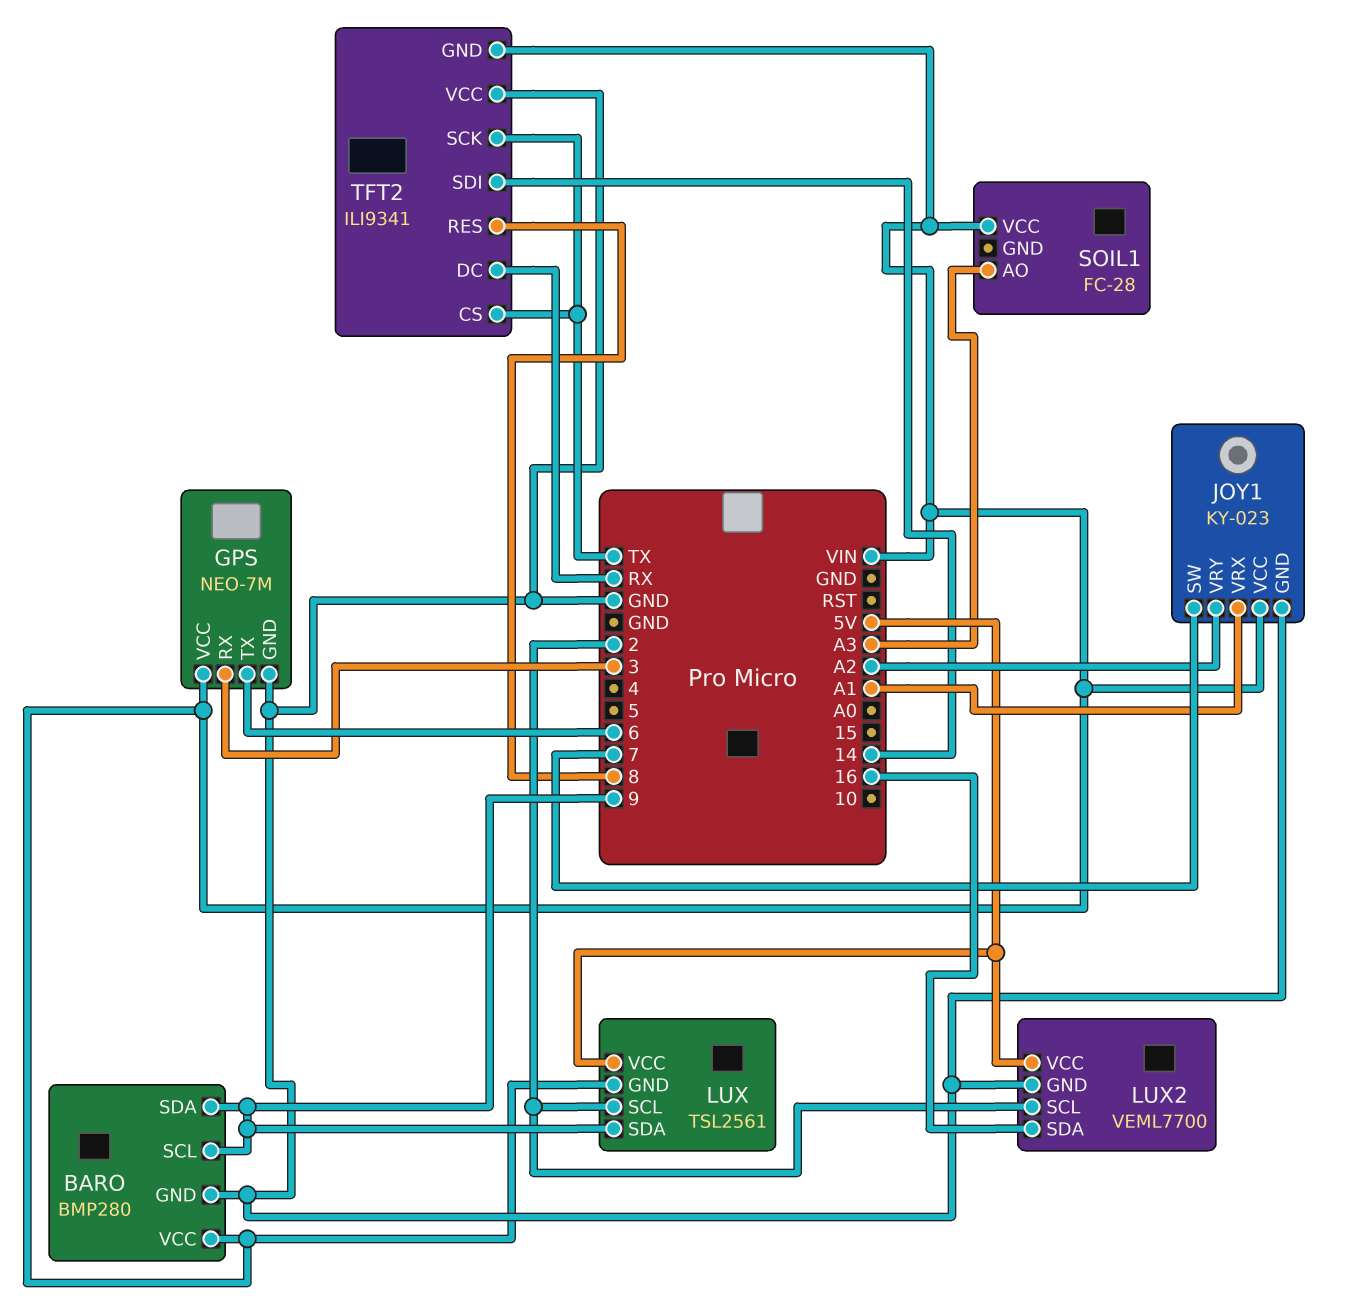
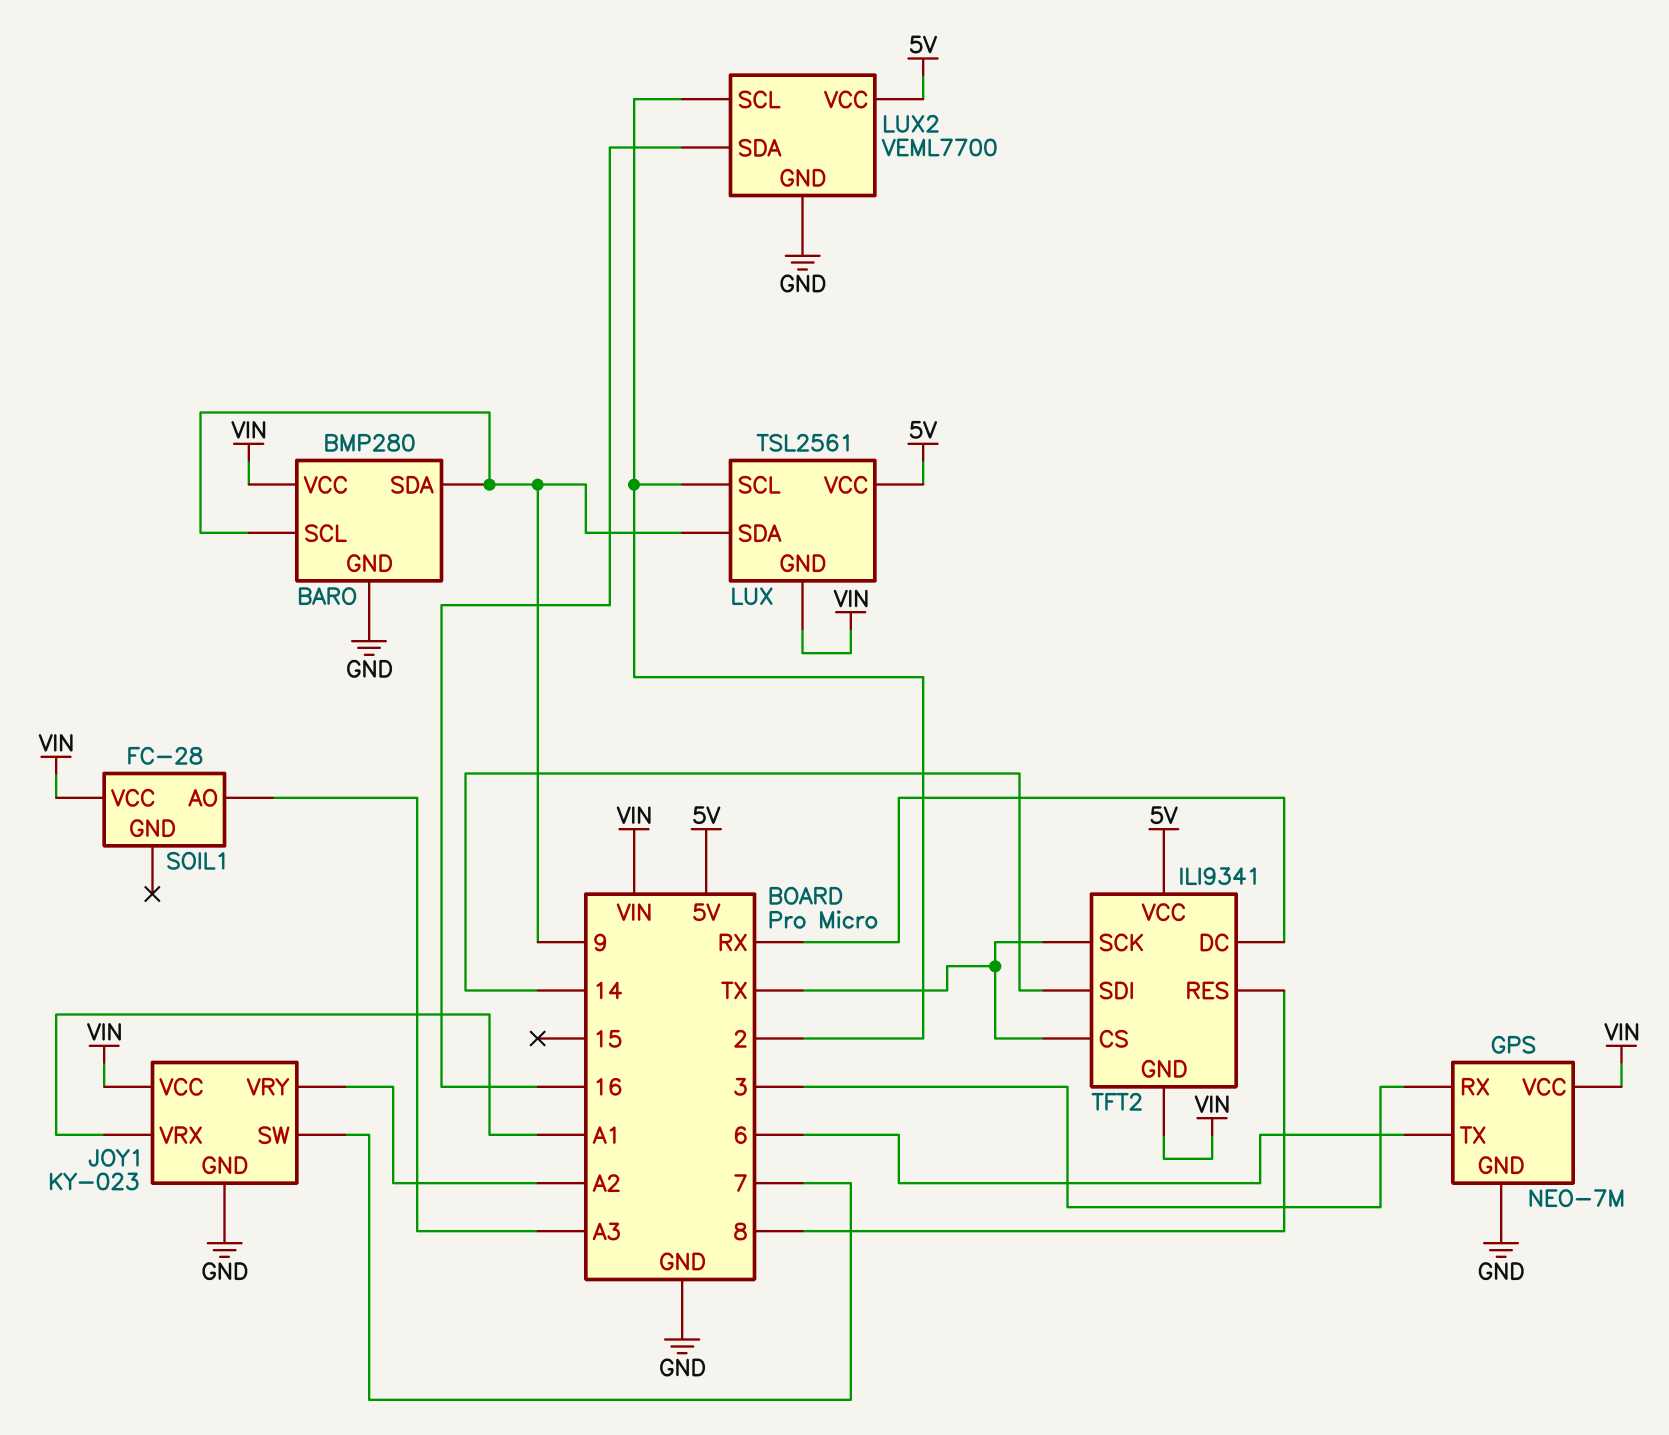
TFT2 pin VCC: GND -> 5V

